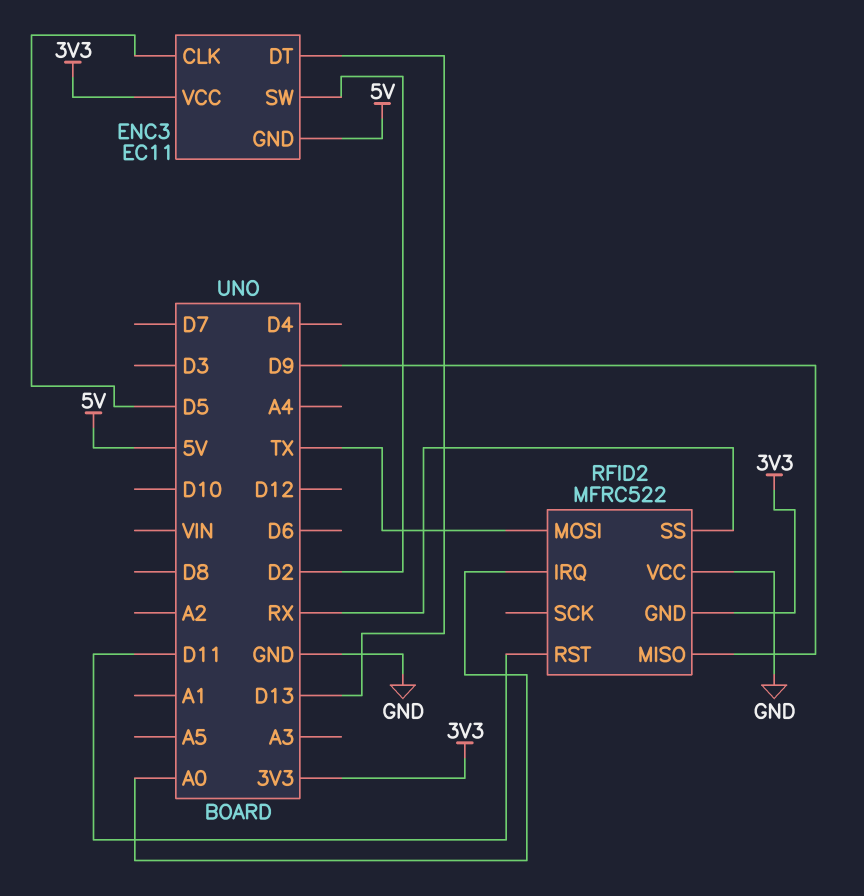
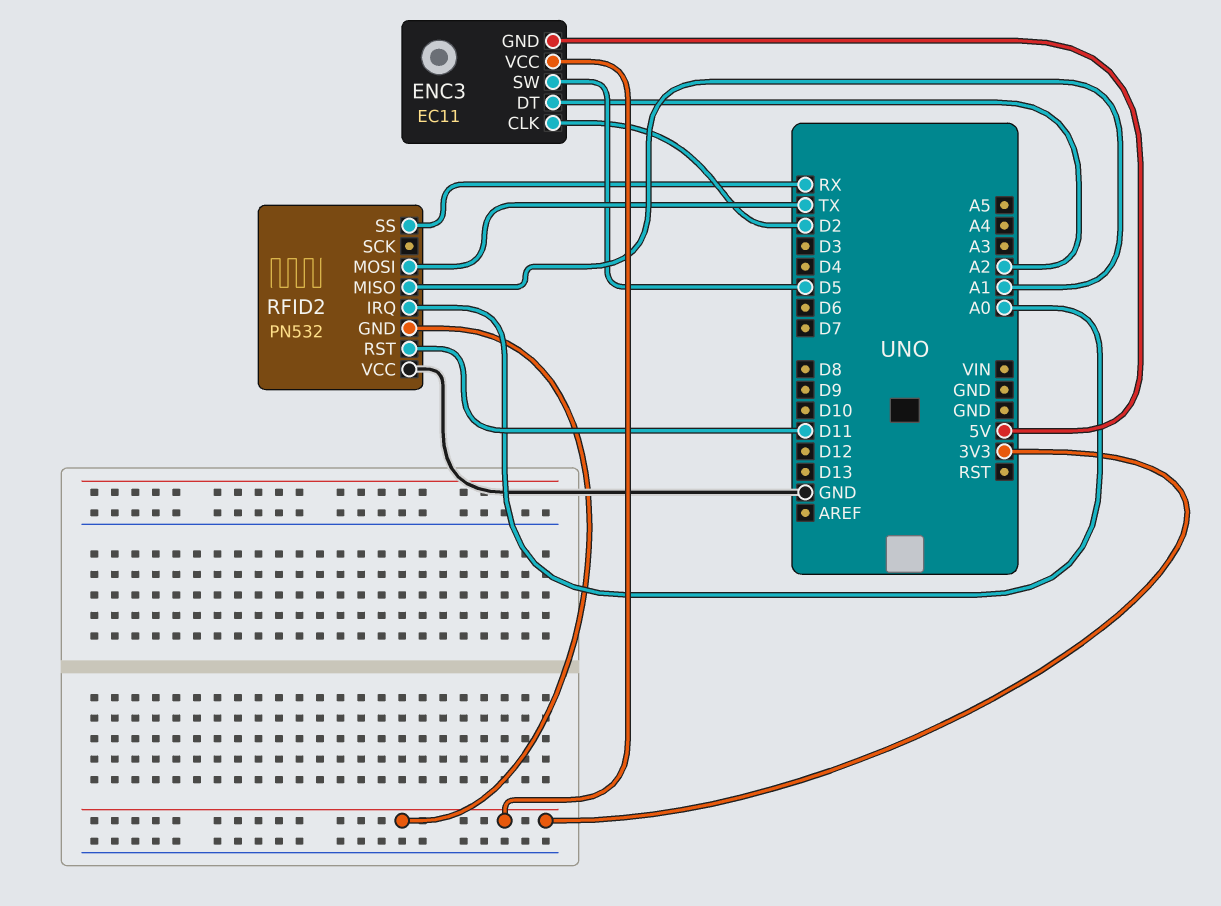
ENC3 pin CLK: D5 -> D2
ENC3 pin DT: D13 -> A2
ENC3 pin SW: D2 -> D5
RFID2: MFRC522 -> PN532
RFID2 pin MISO: D9 -> A1

